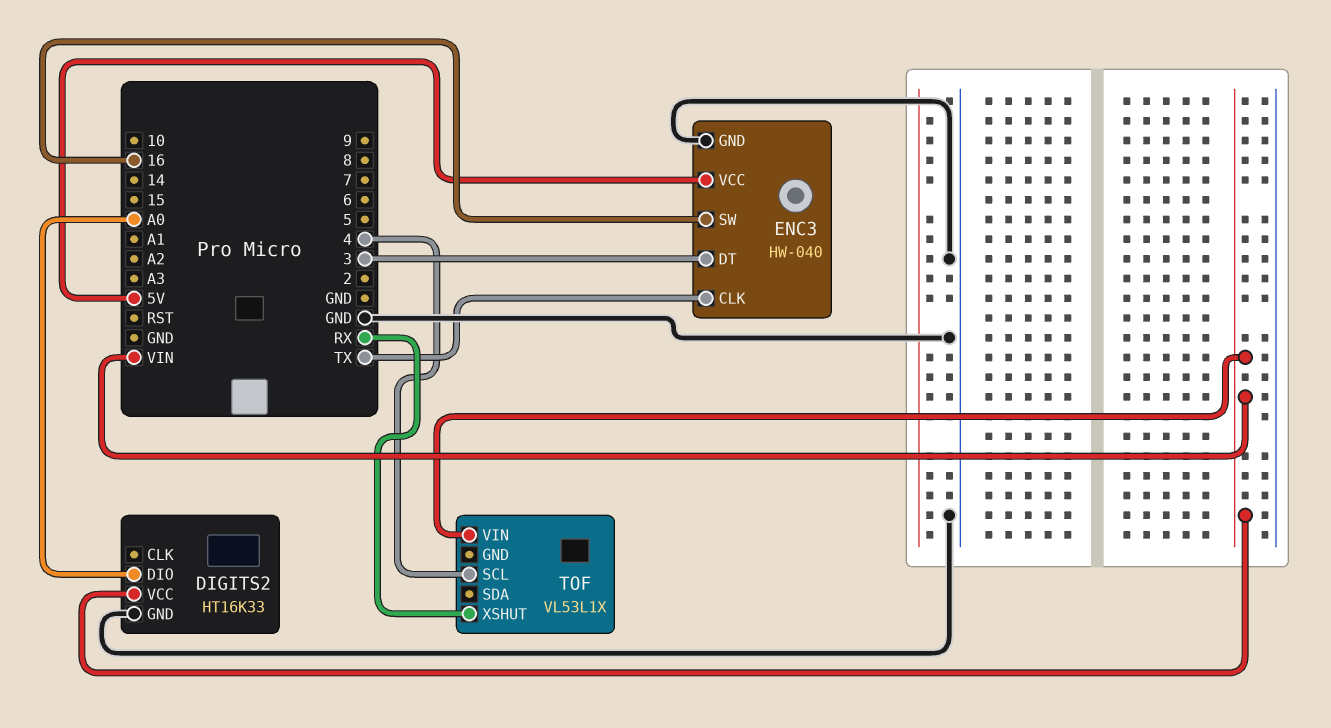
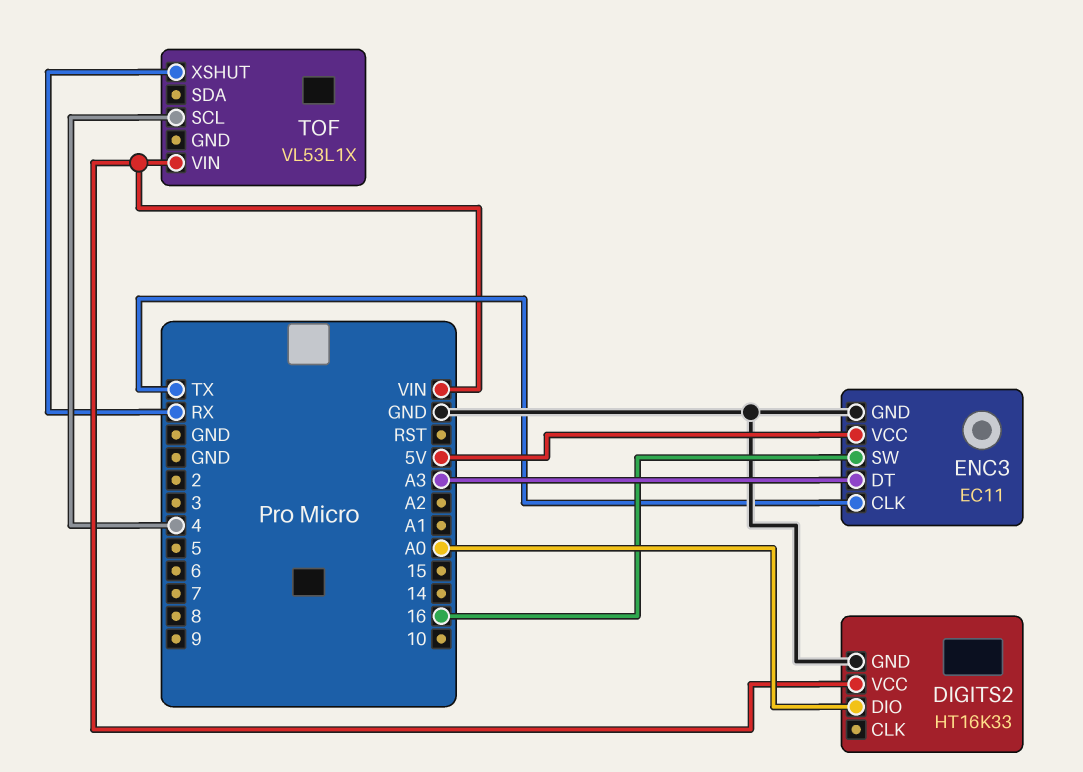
ENC3: HW-040 -> EC11
ENC3 pin DT: 3 -> A3

